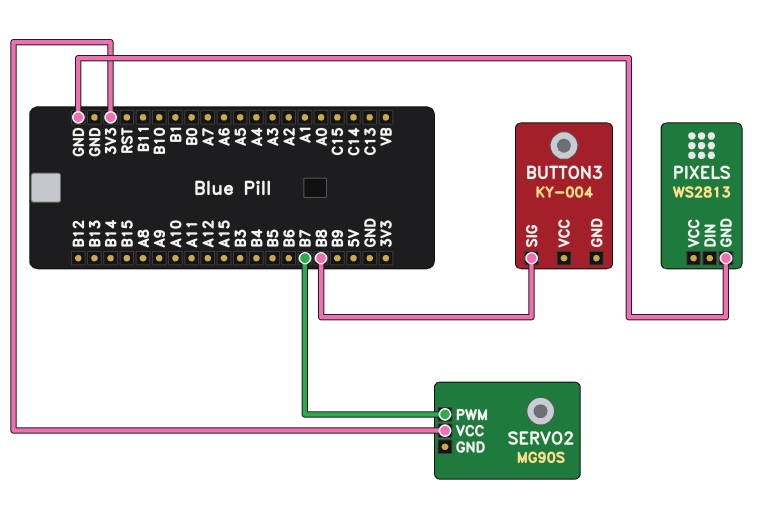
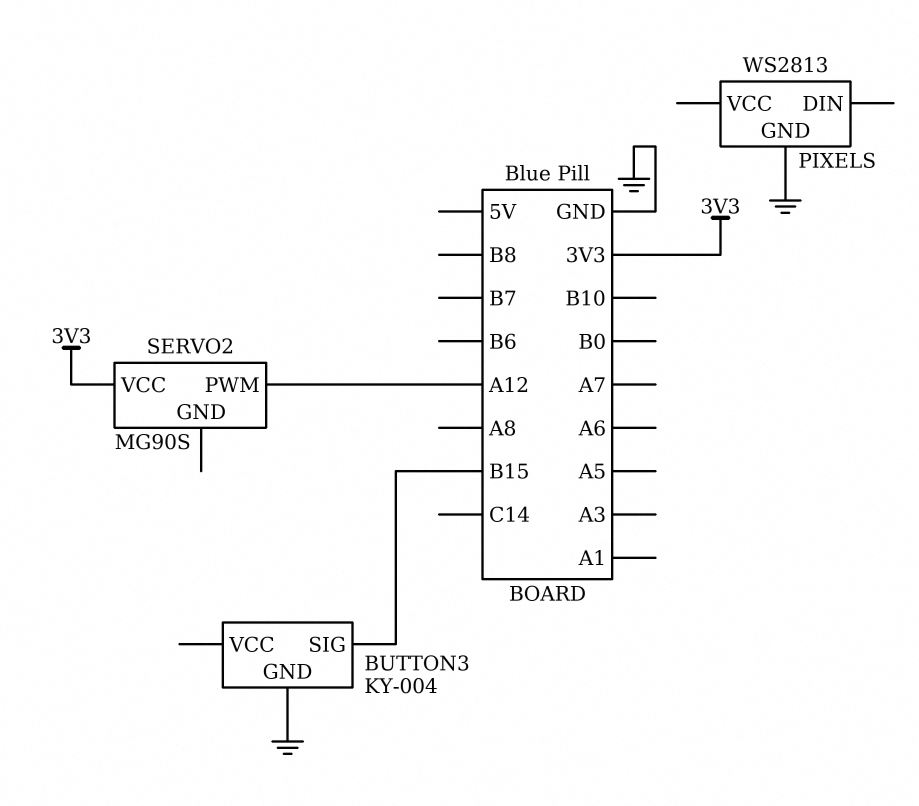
BUTTON3 pin GND: none -> GND
BUTTON3 pin SIG: B8 -> B15
SERVO2 pin PWM: B7 -> A12

